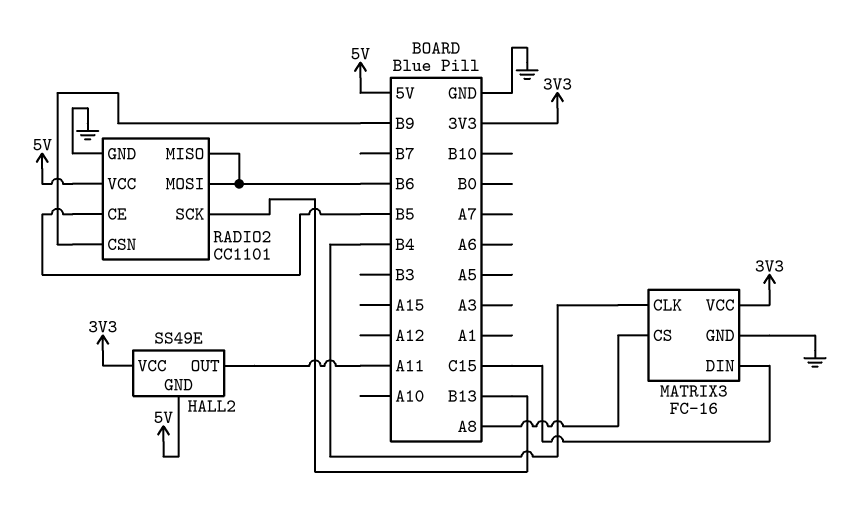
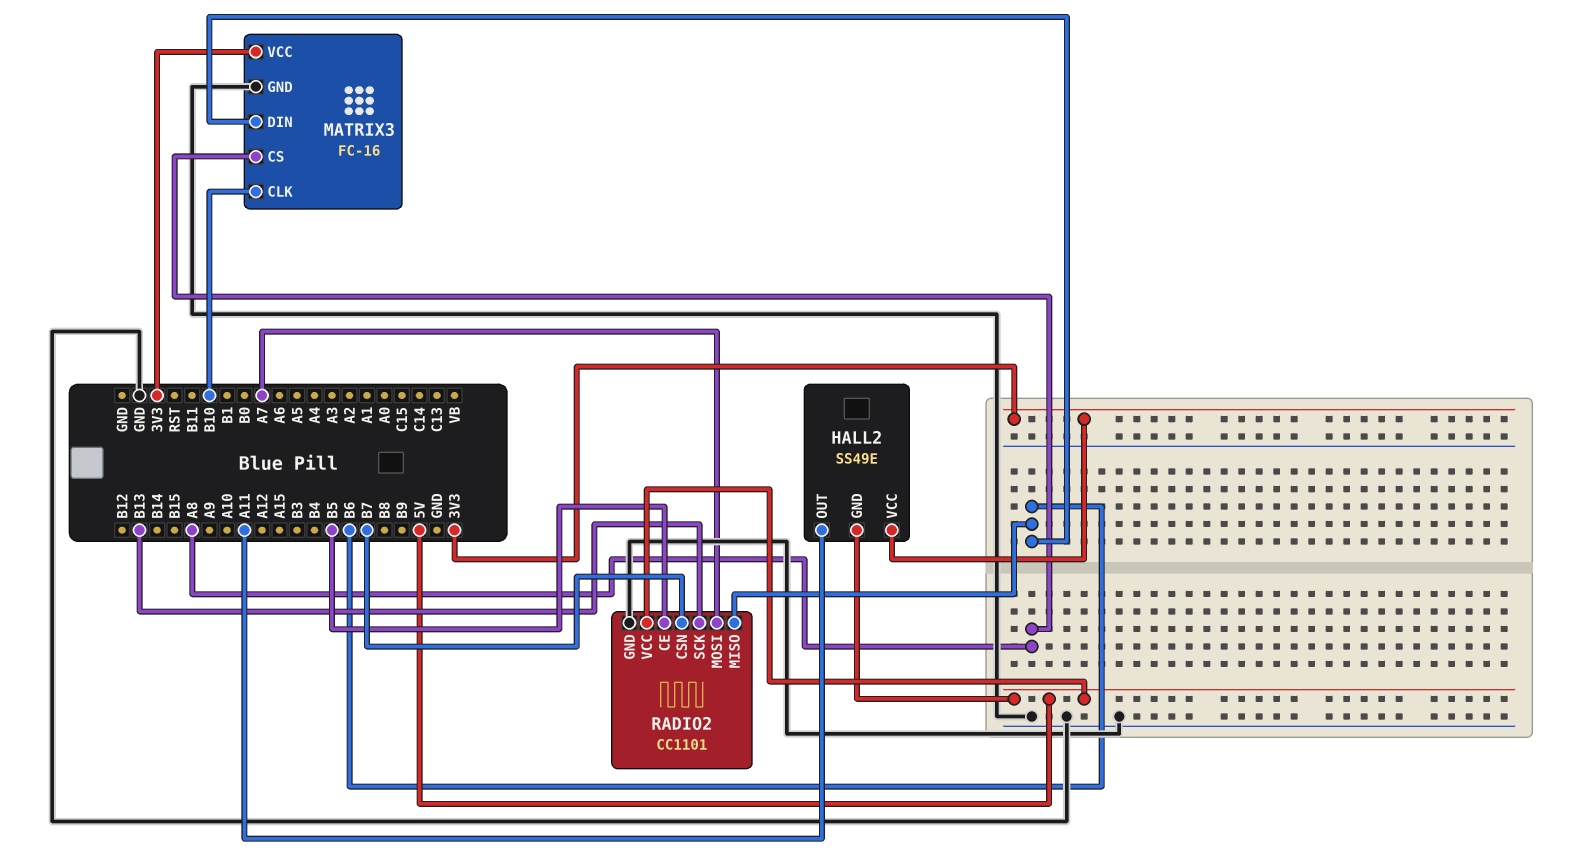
MATRIX3 pin CLK: B4 -> B10
MATRIX3 pin DIN: C15 -> B6
RADIO2 pin CSN: B9 -> B7
RADIO2 pin MOSI: B6 -> A7

